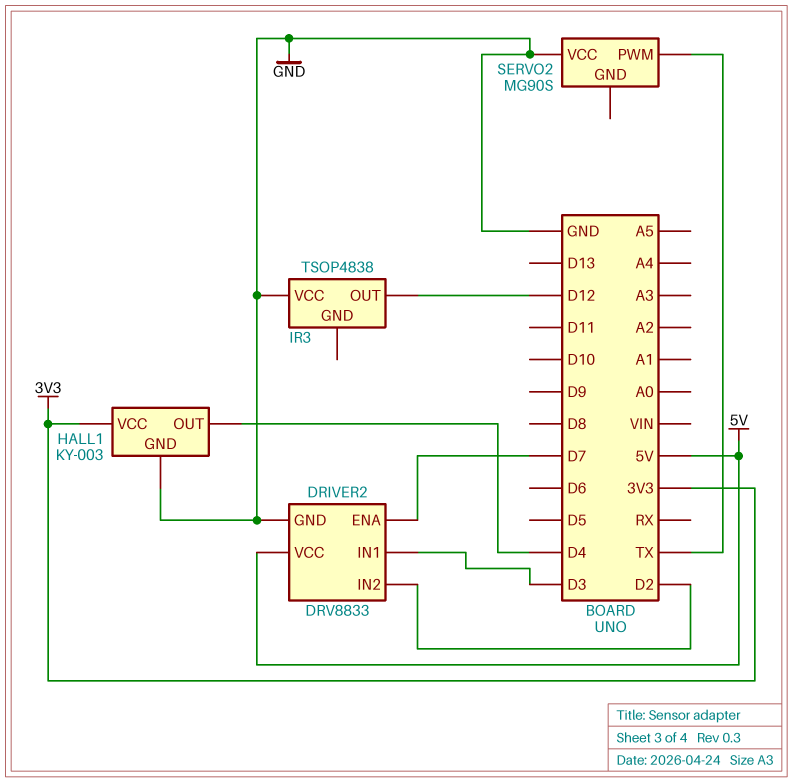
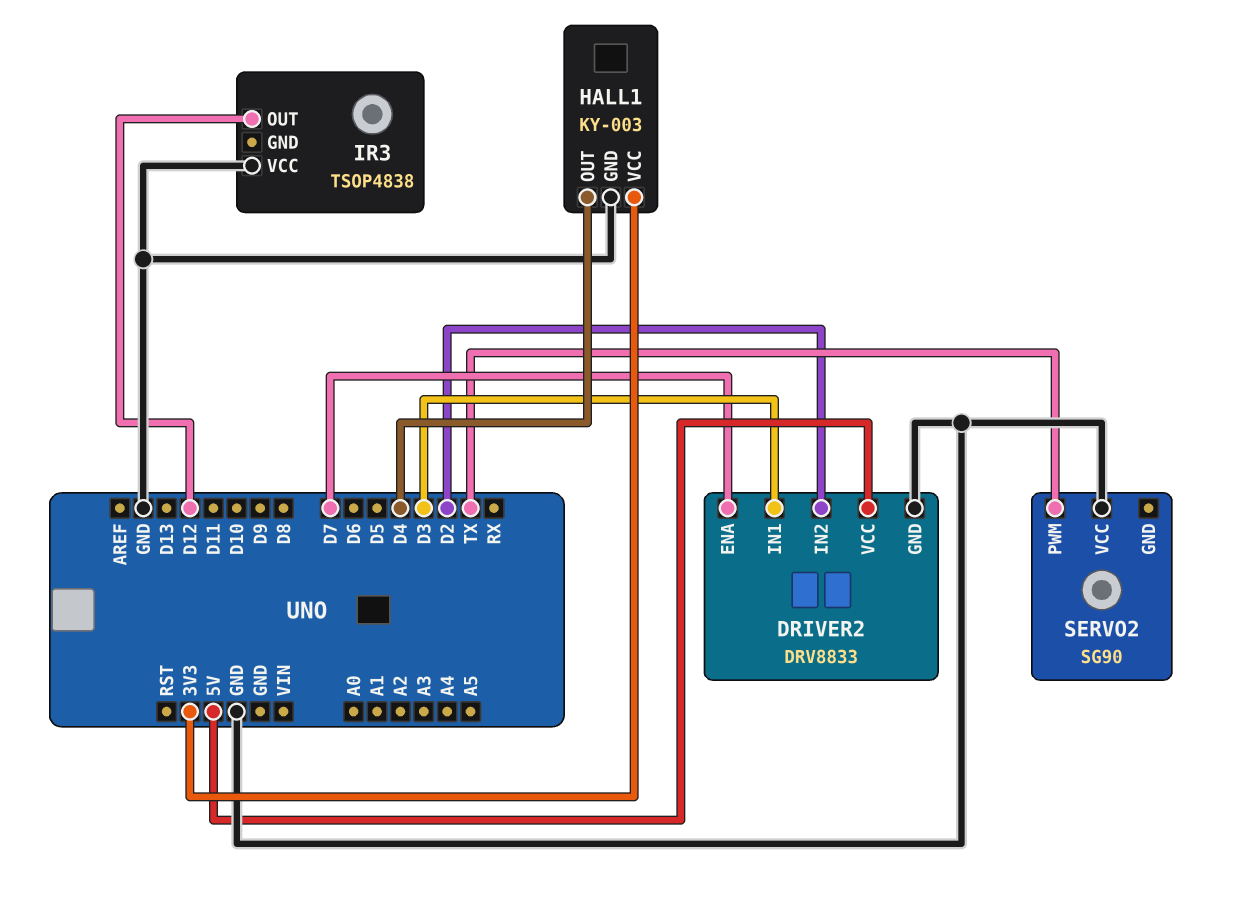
SERVO2: MG90S -> SG90

